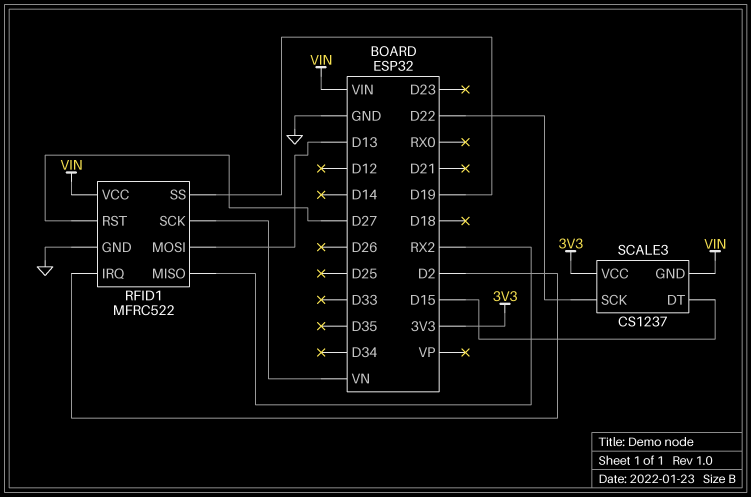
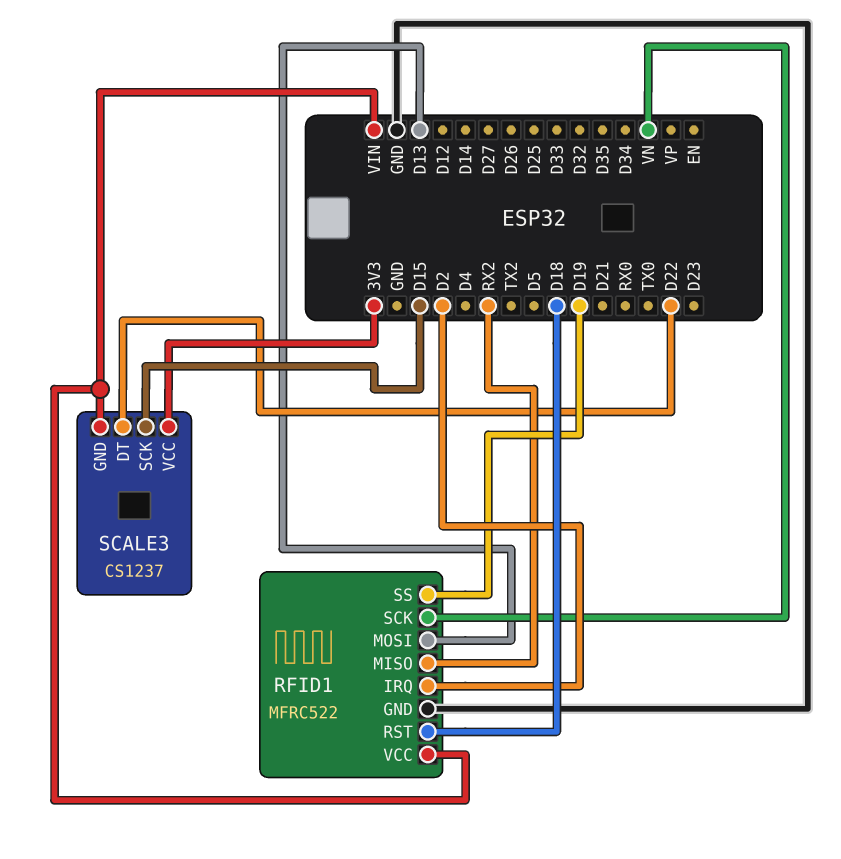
RFID1 pin RST: D27 -> D18
SCALE3 pin DT: D15 -> D22
SCALE3 pin SCK: D22 -> D15

